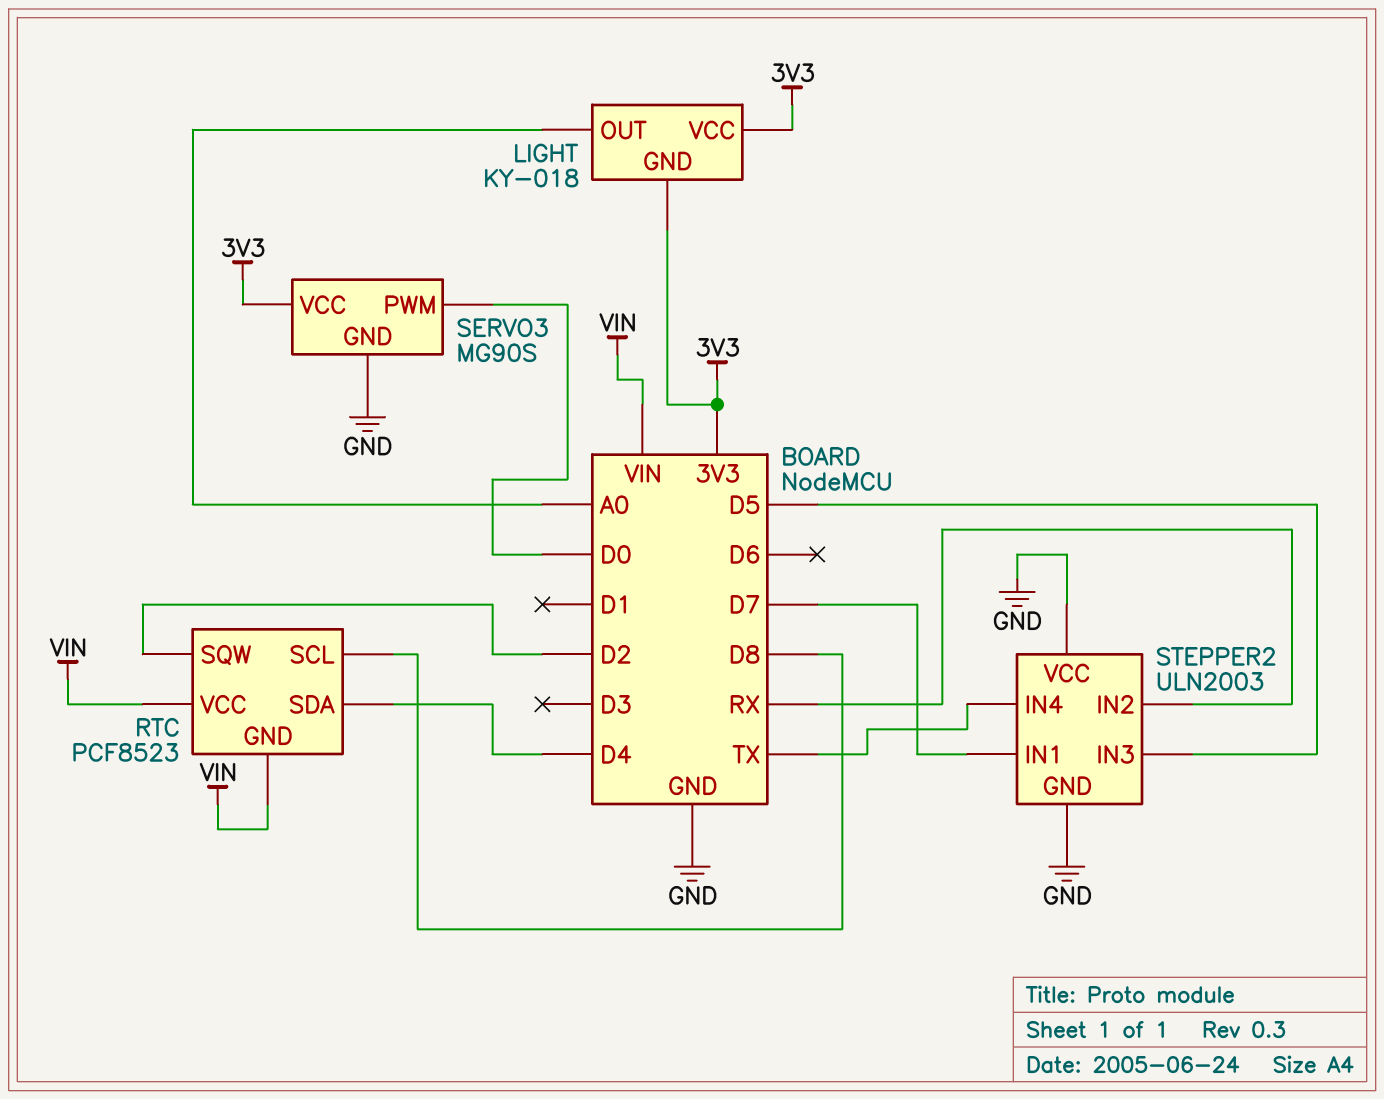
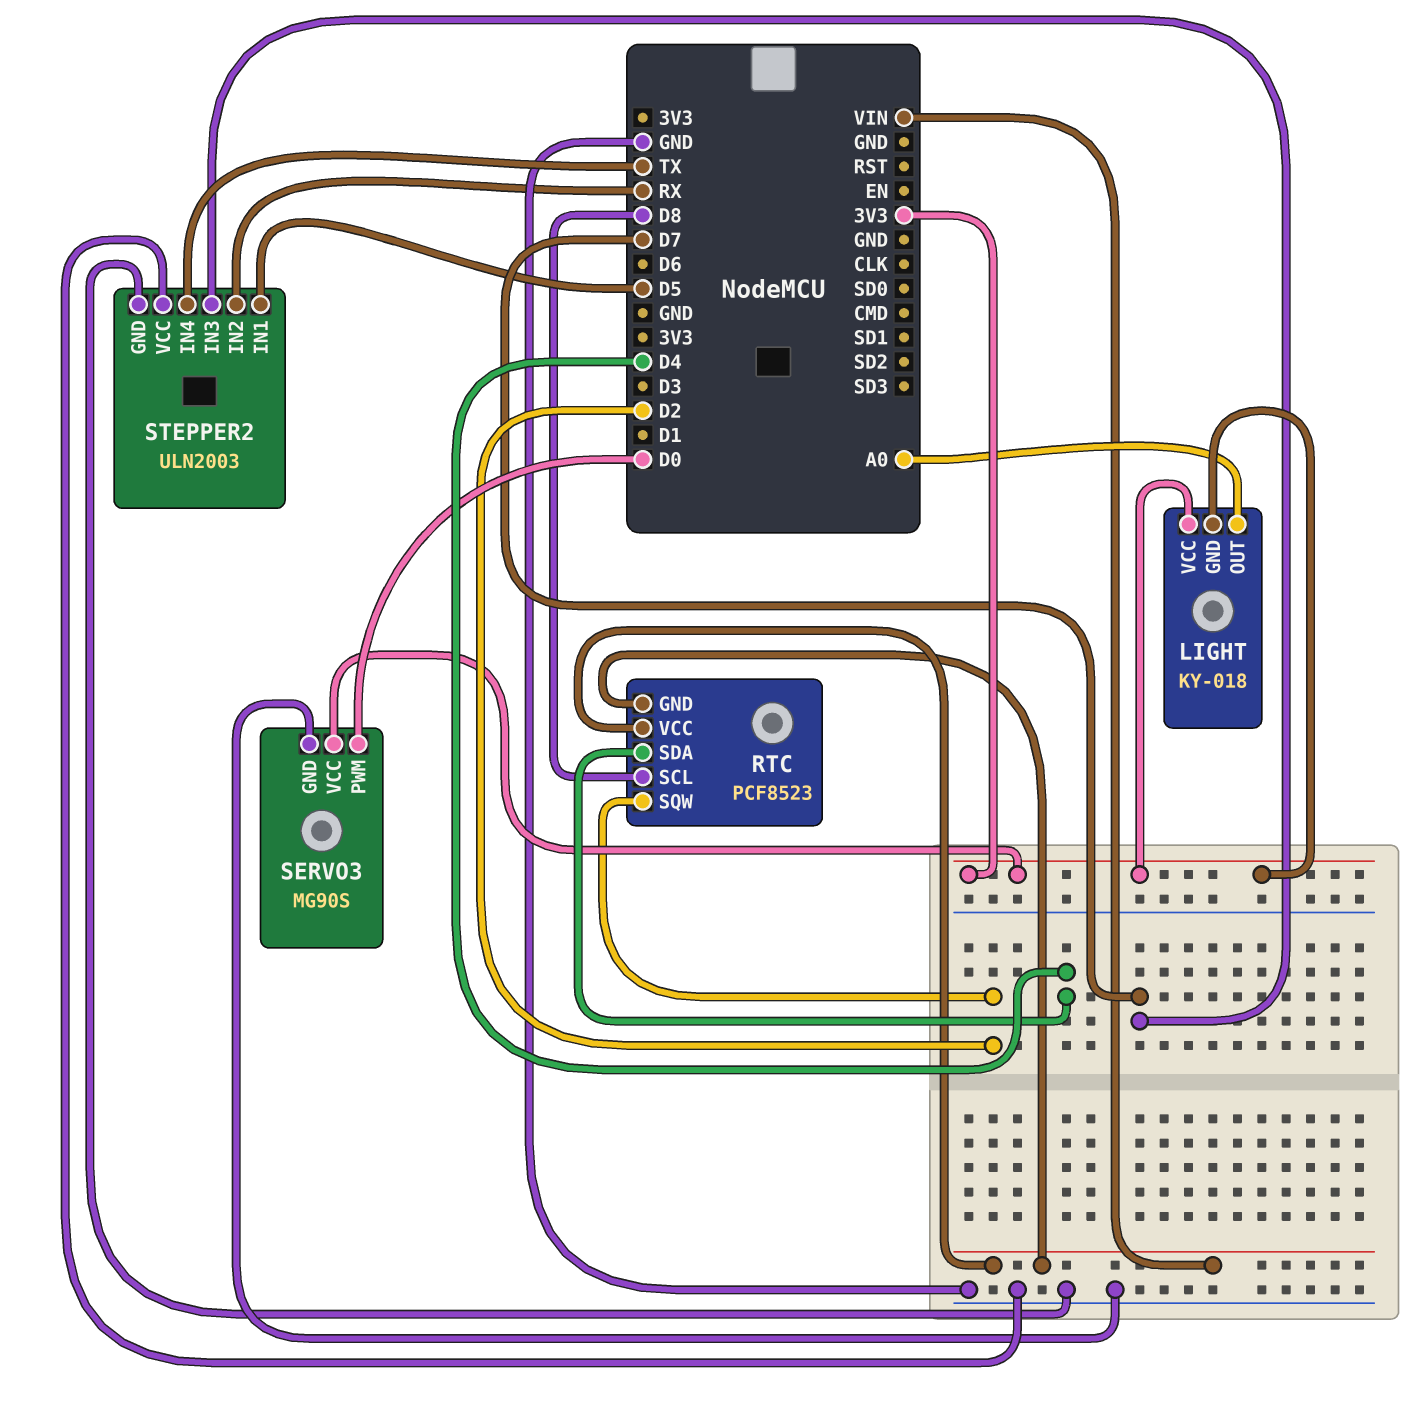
STEPPER2 pin IN1: D7 -> D5
STEPPER2 pin IN3: D5 -> D7

